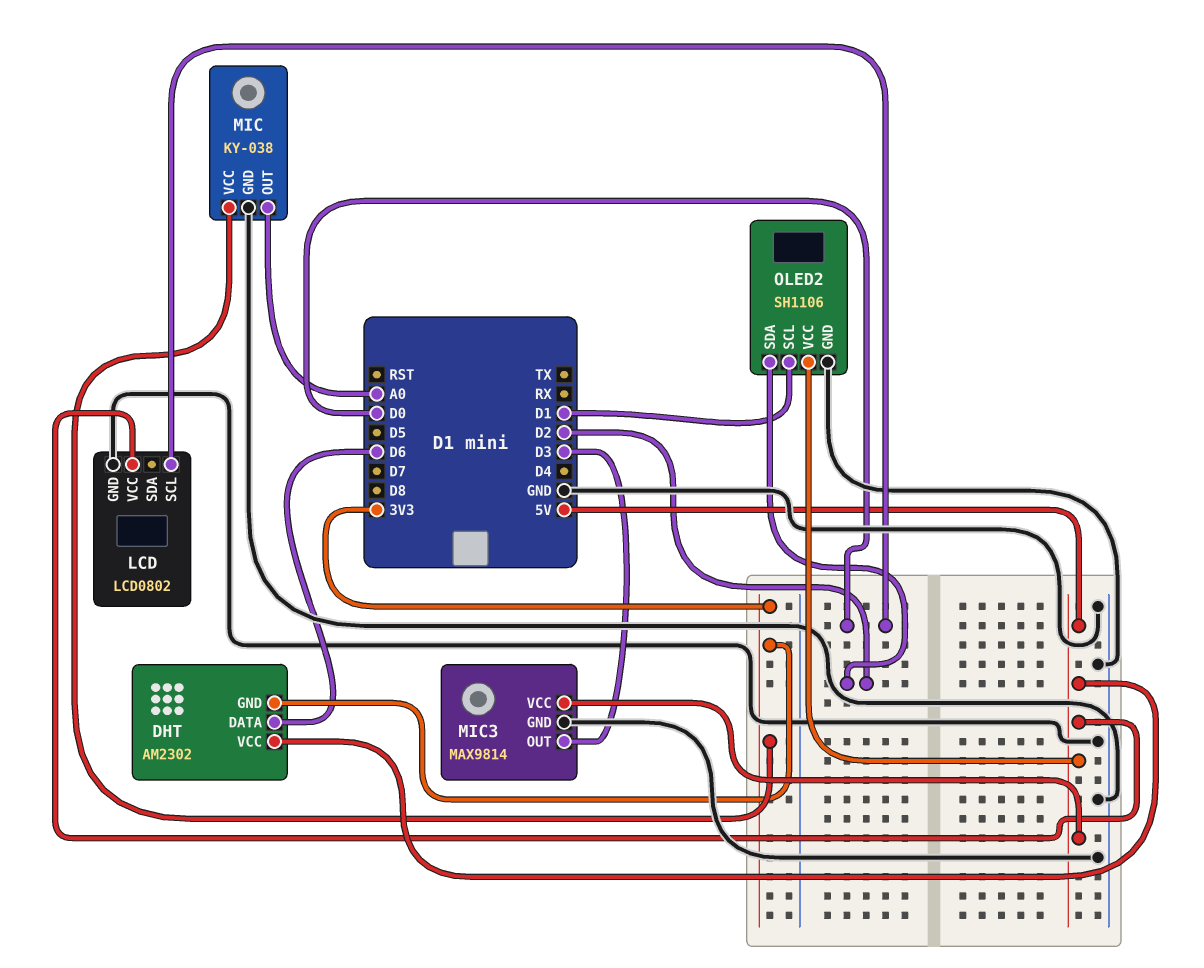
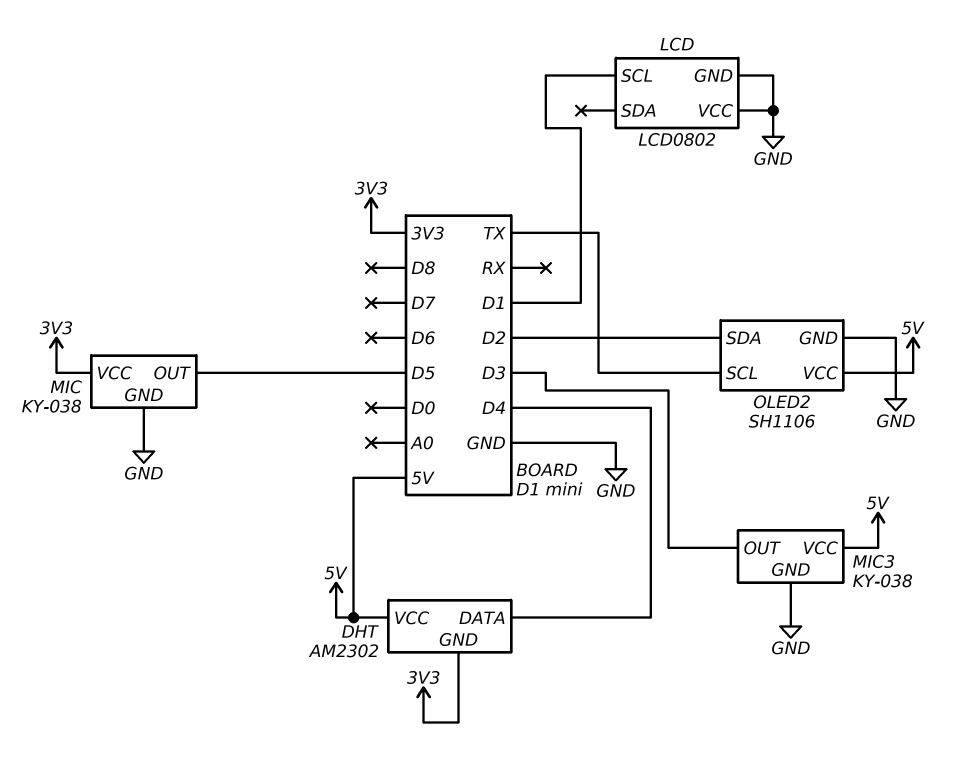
DHT pin DATA: D6 -> D4
LCD pin SCL: D0 -> D1
LCD pin VCC: 5V -> GND
MIC pin OUT: A0 -> D5
MIC3: MAX9814 -> KY-038
OLED2 pin SCL: D1 -> TX

